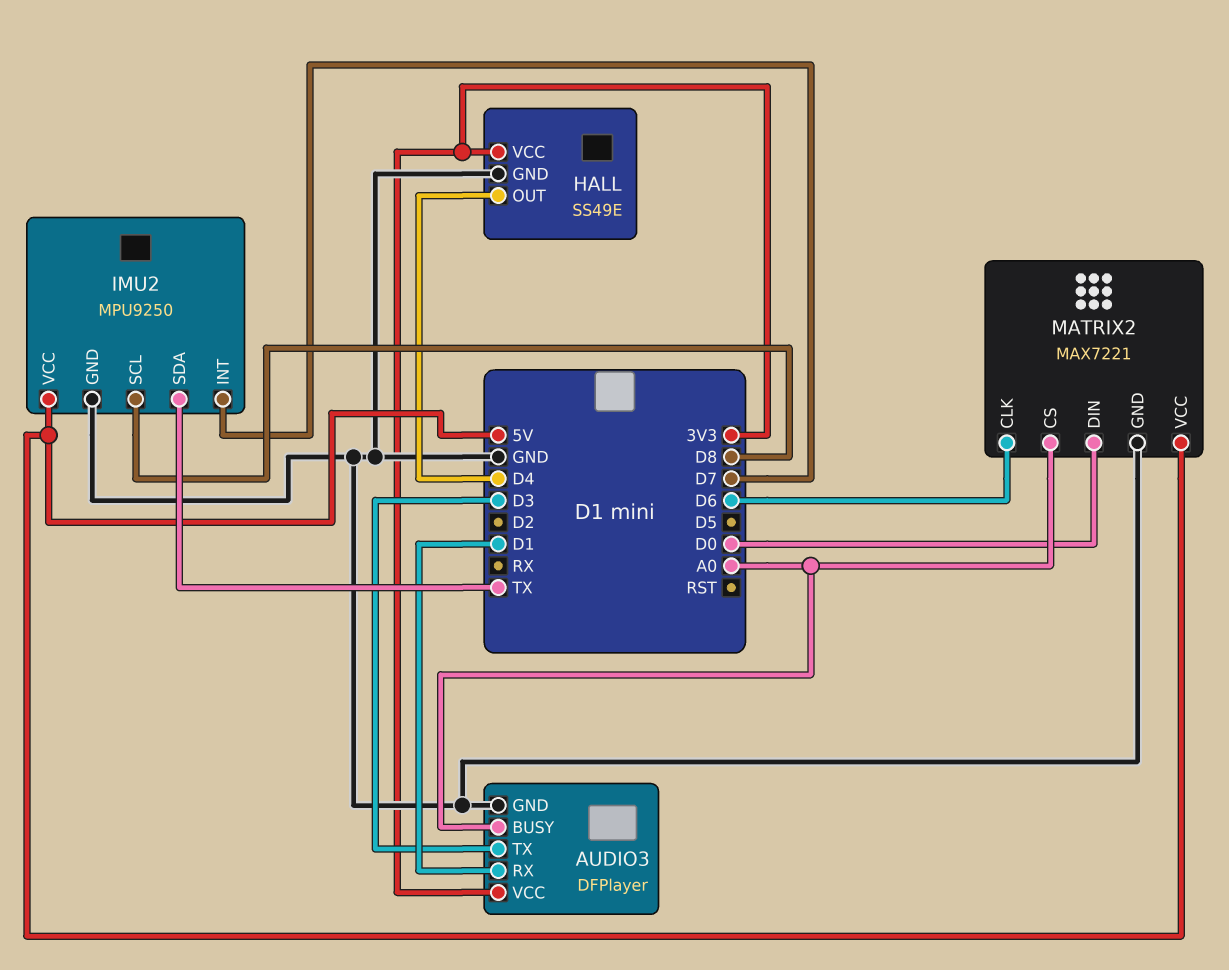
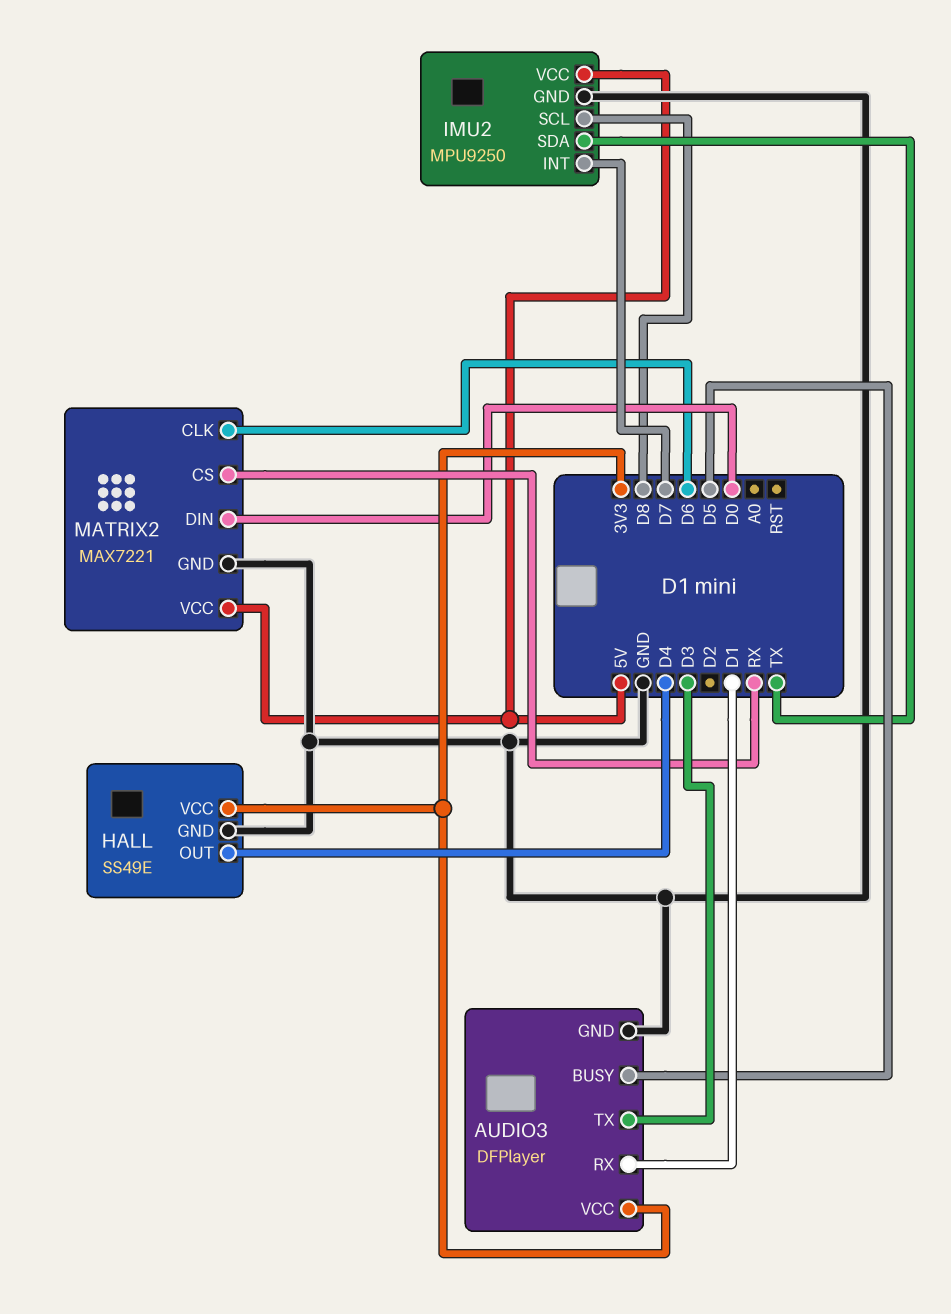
AUDIO3 pin BUSY: A0 -> D5
MATRIX2 pin CS: A0 -> RX

